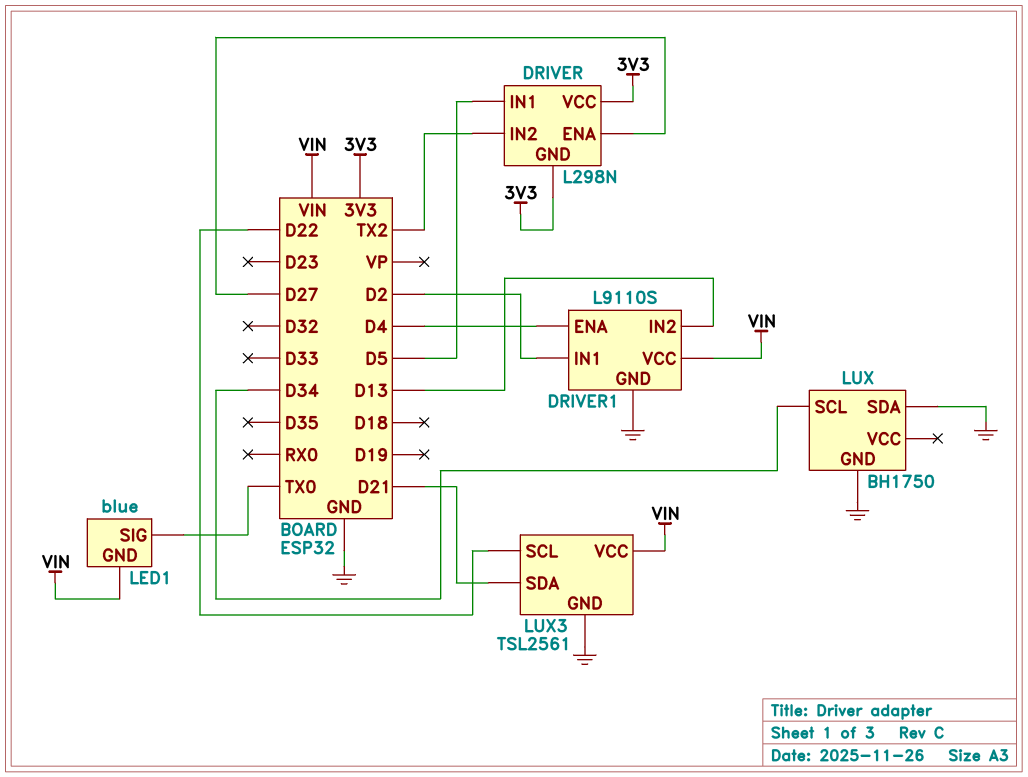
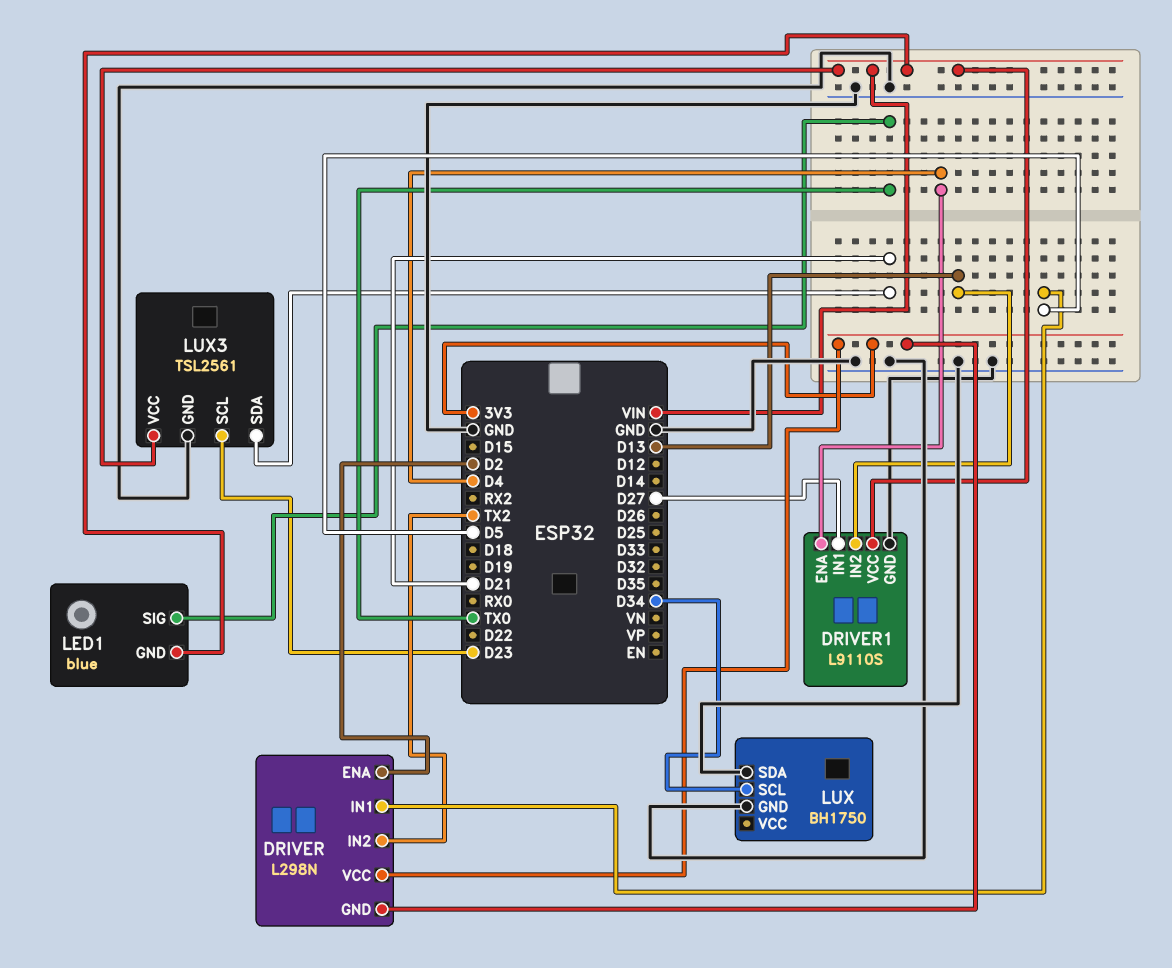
DRIVER pin ENA: D27 -> D2
DRIVER1 pin IN1: D2 -> D27
LUX3 pin SCL: D22 -> D23

